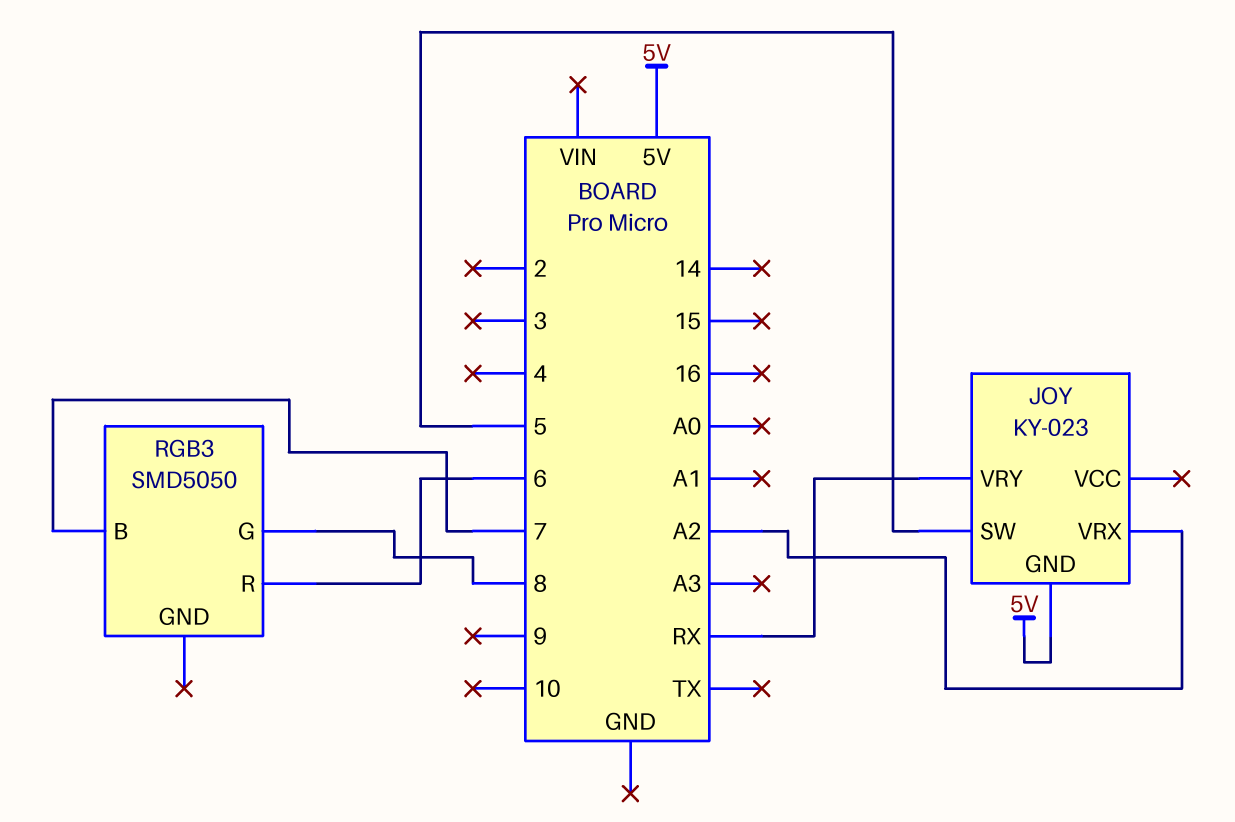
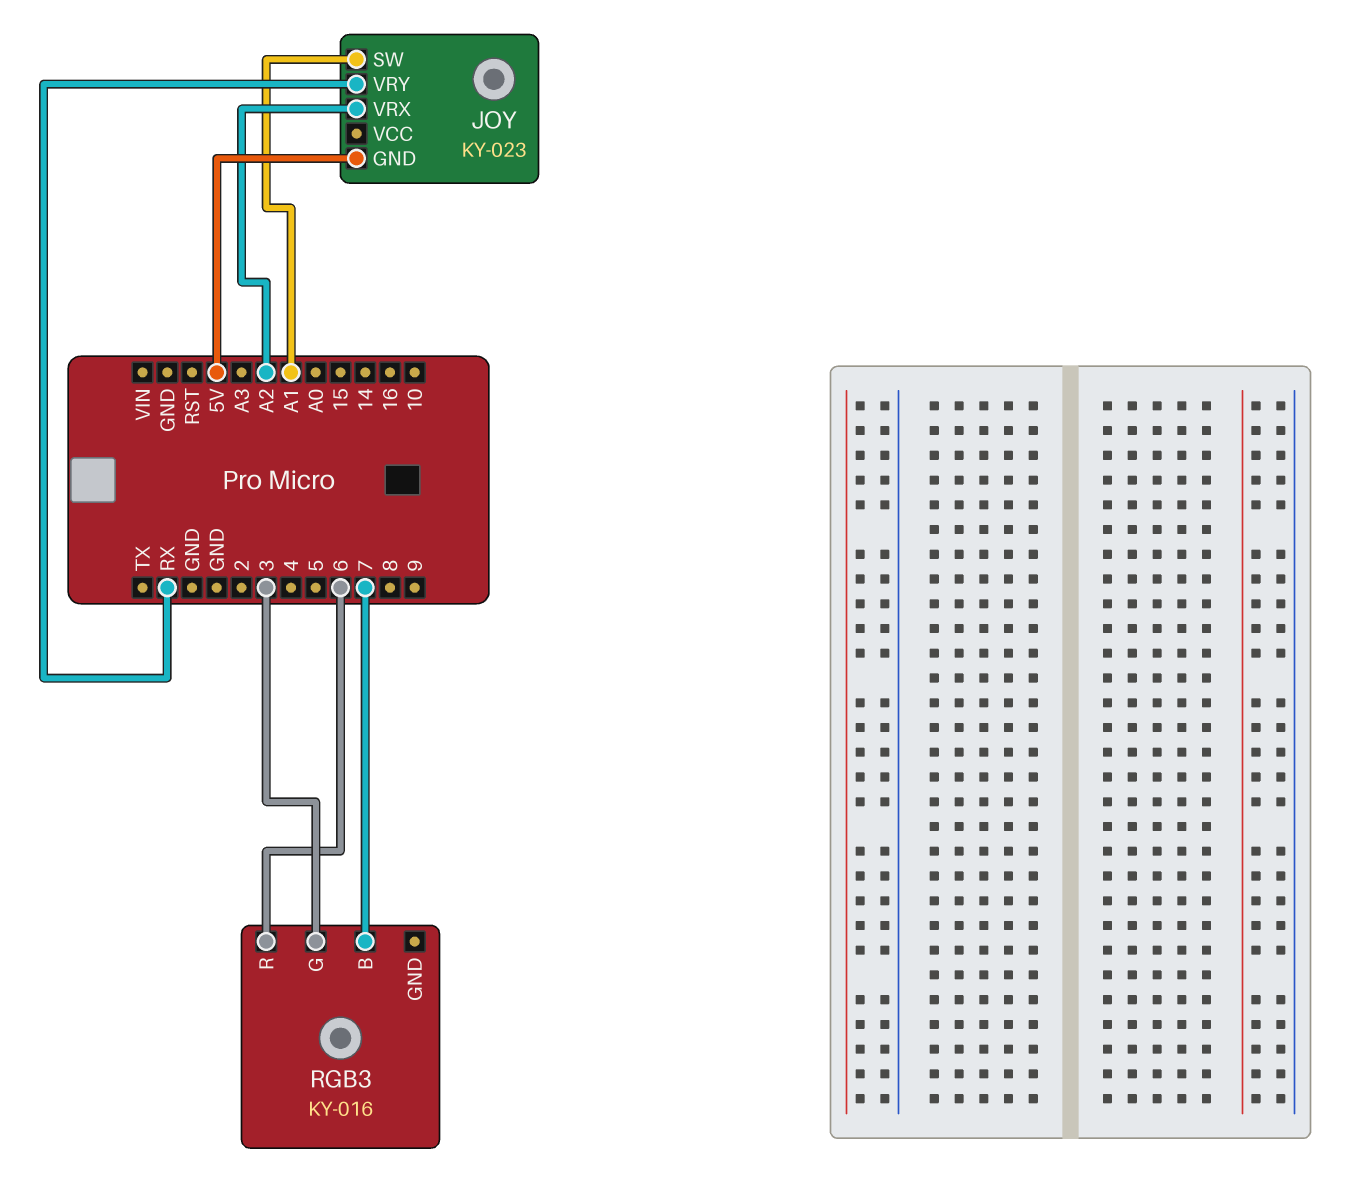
JOY pin SW: 5 -> A1
RGB3: SMD5050 -> KY-016
RGB3 pin G: 8 -> 3

